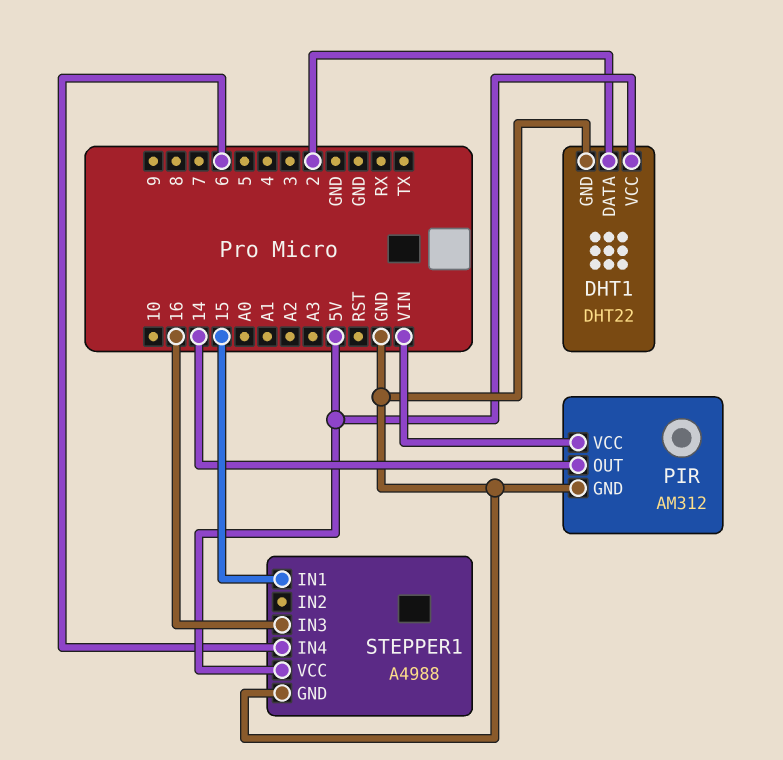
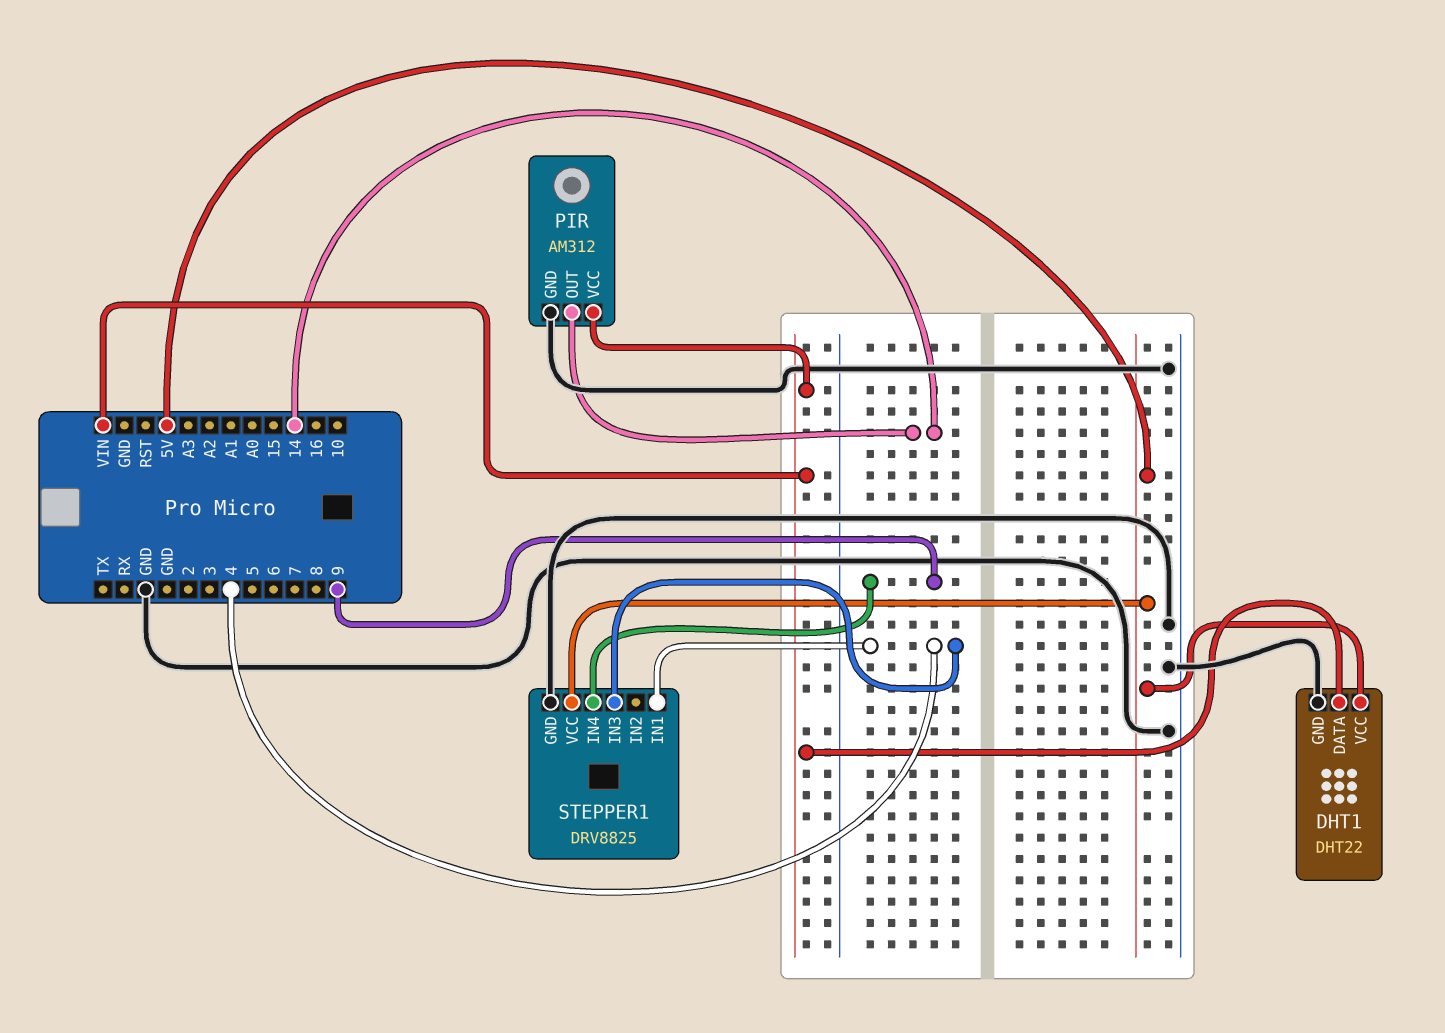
DHT1 pin DATA: 2 -> VIN
STEPPER1: A4988 -> DRV8825
STEPPER1 pin IN1: 15 -> 4
STEPPER1 pin IN3: 16 -> 4
STEPPER1 pin IN4: 6 -> 9

